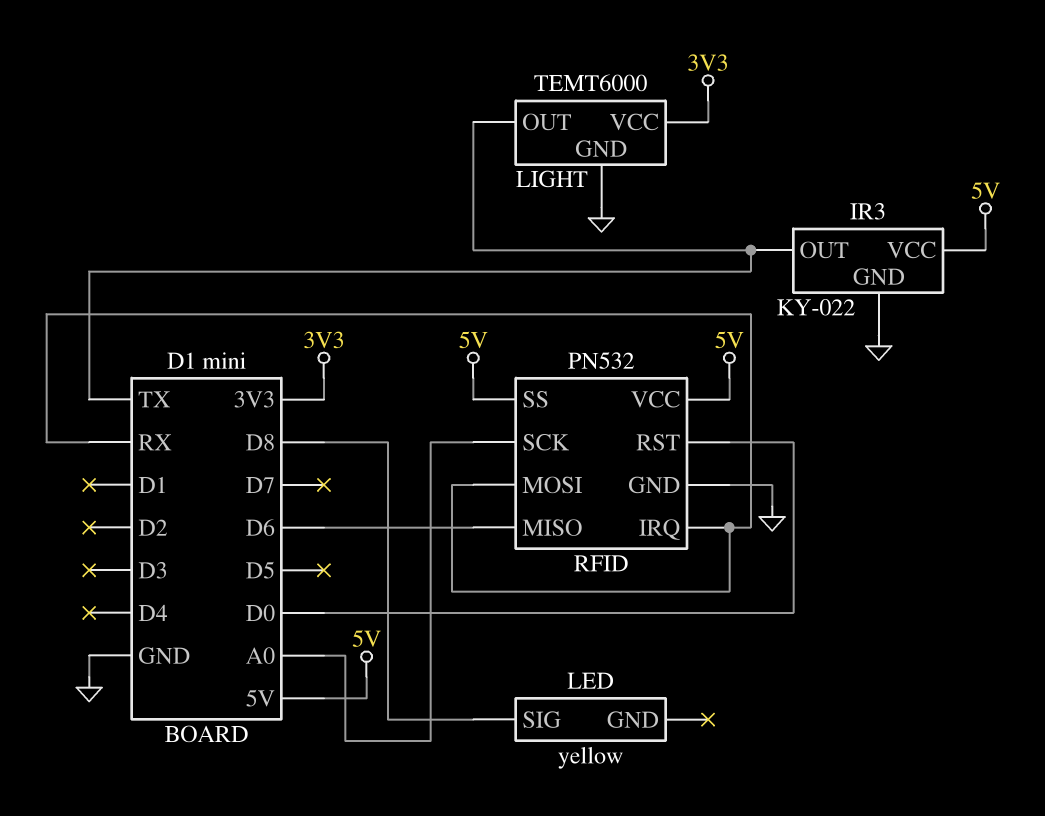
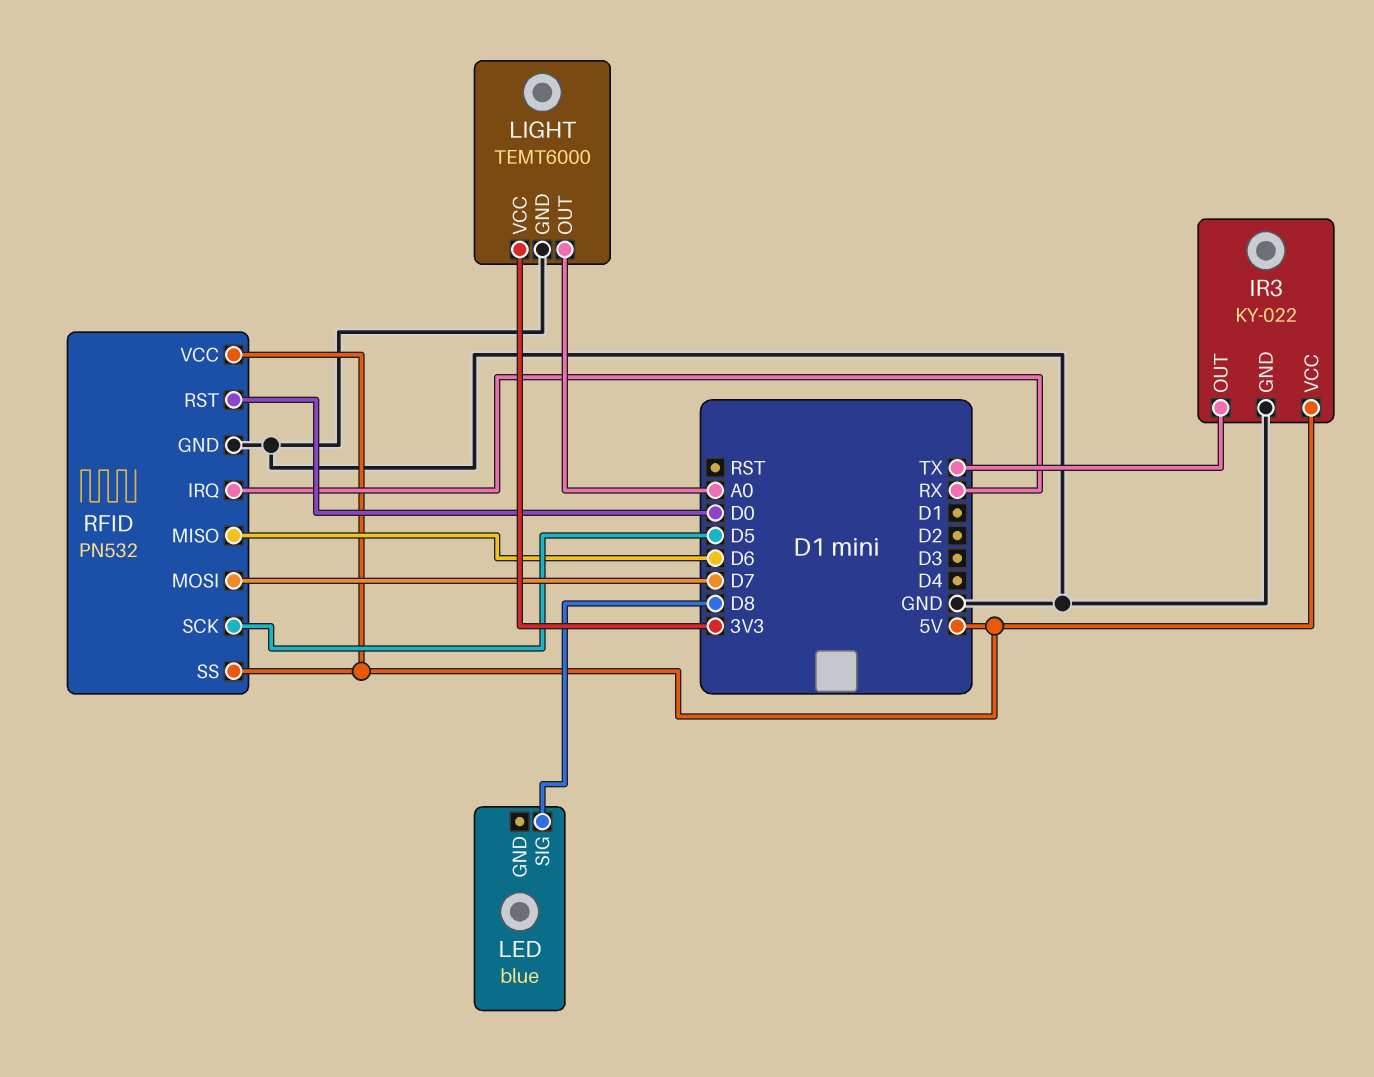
LED: yellow -> blue
LIGHT pin OUT: TX -> A0
RFID pin MOSI: RX -> D7
RFID pin SCK: A0 -> D5

